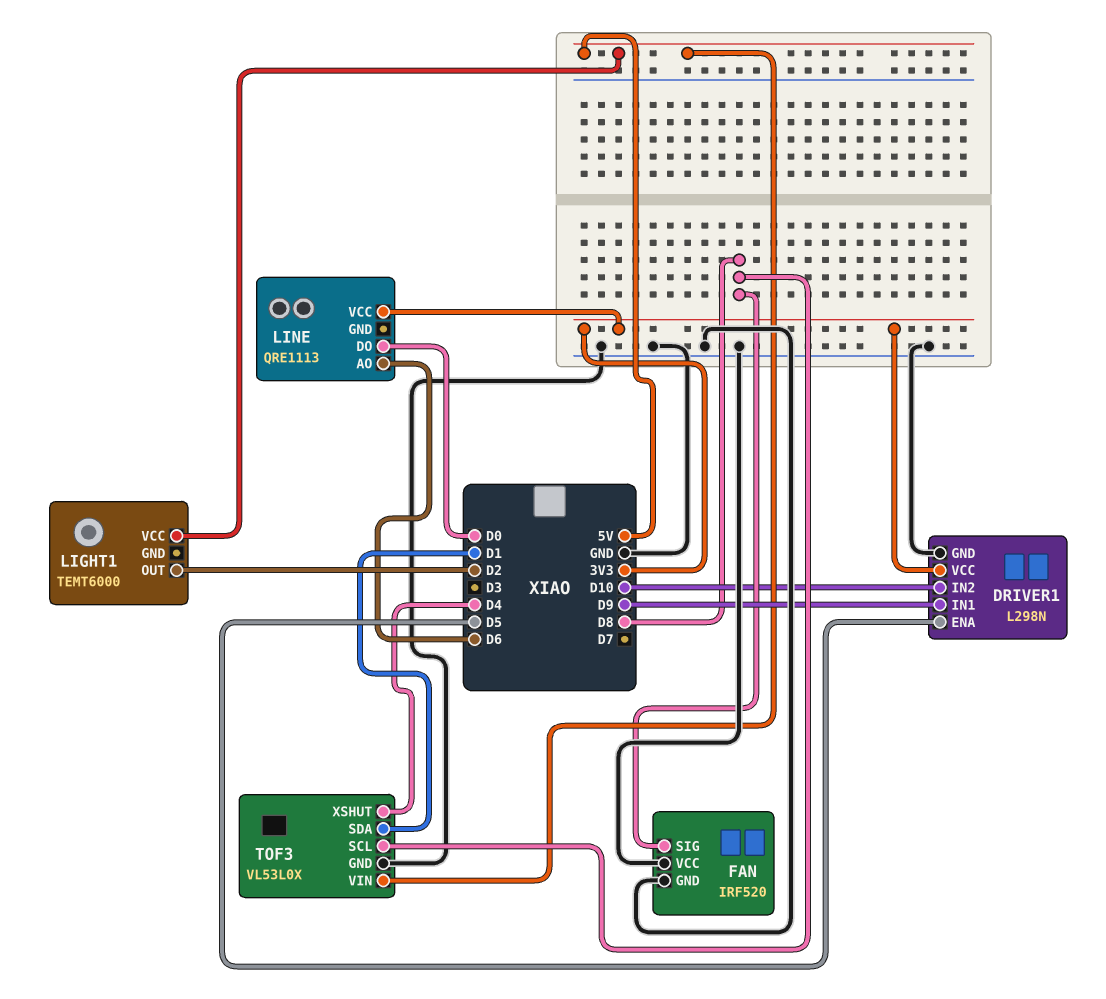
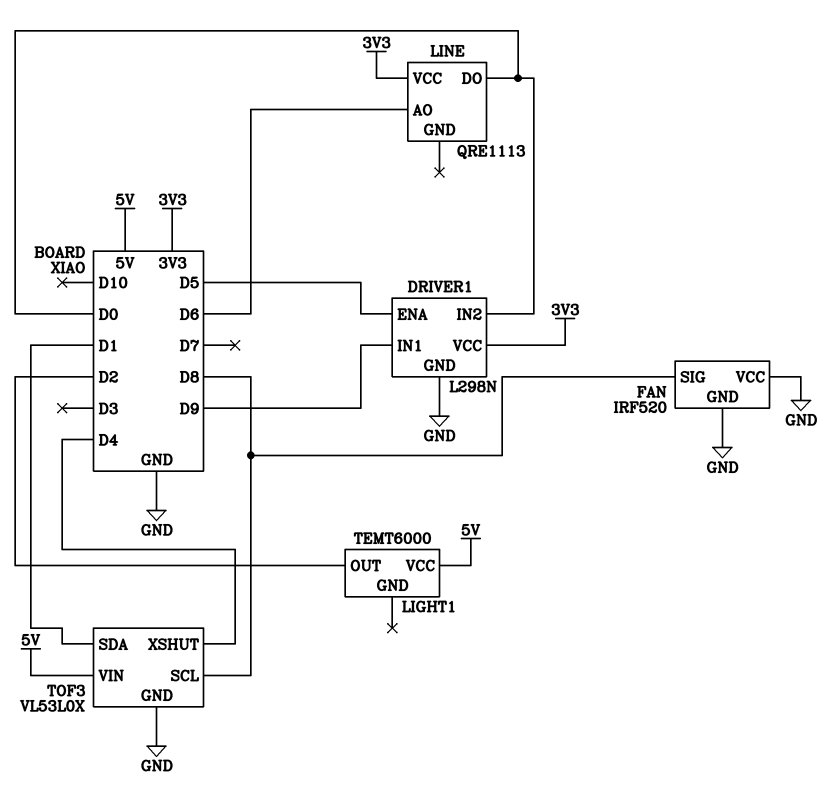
DRIVER1 pin IN2: D10 -> D0

